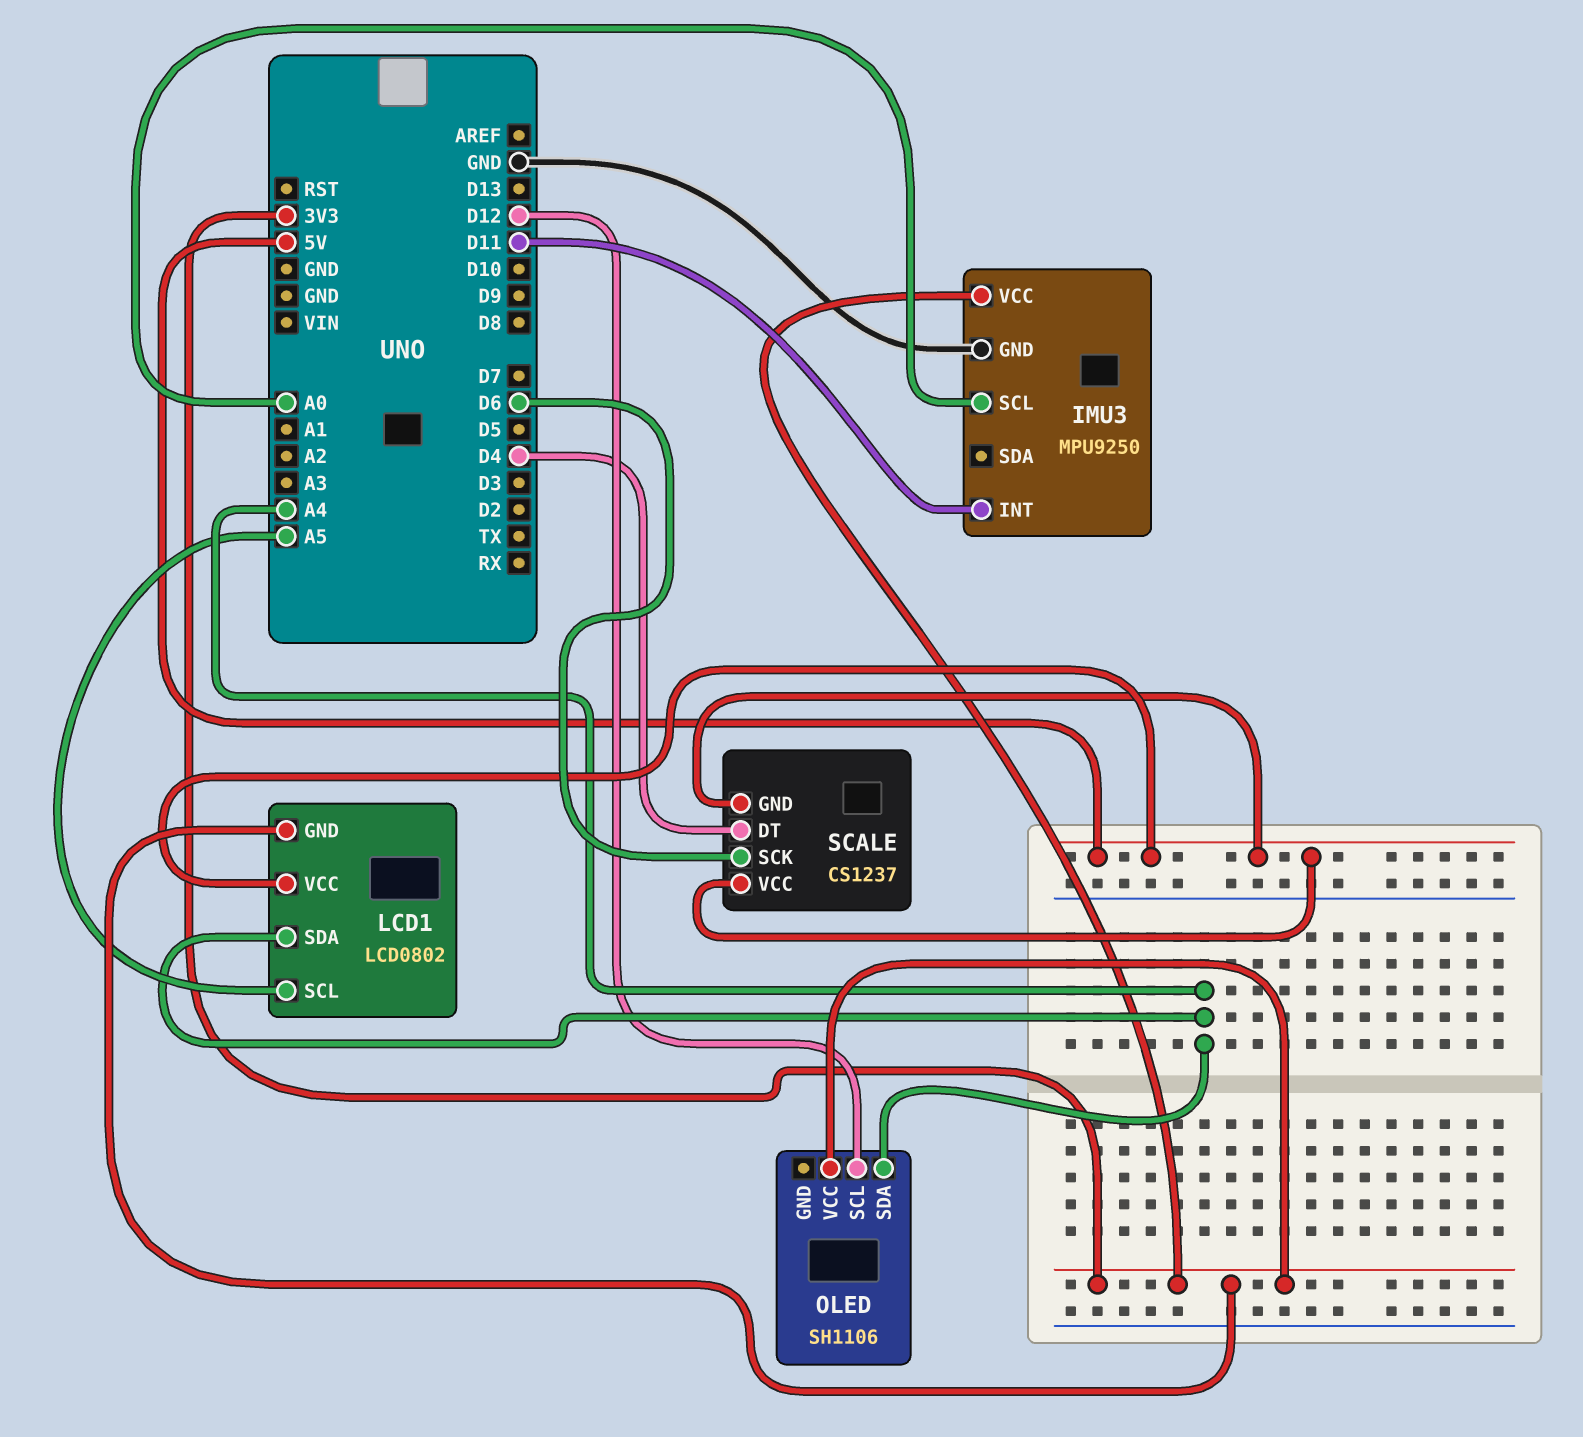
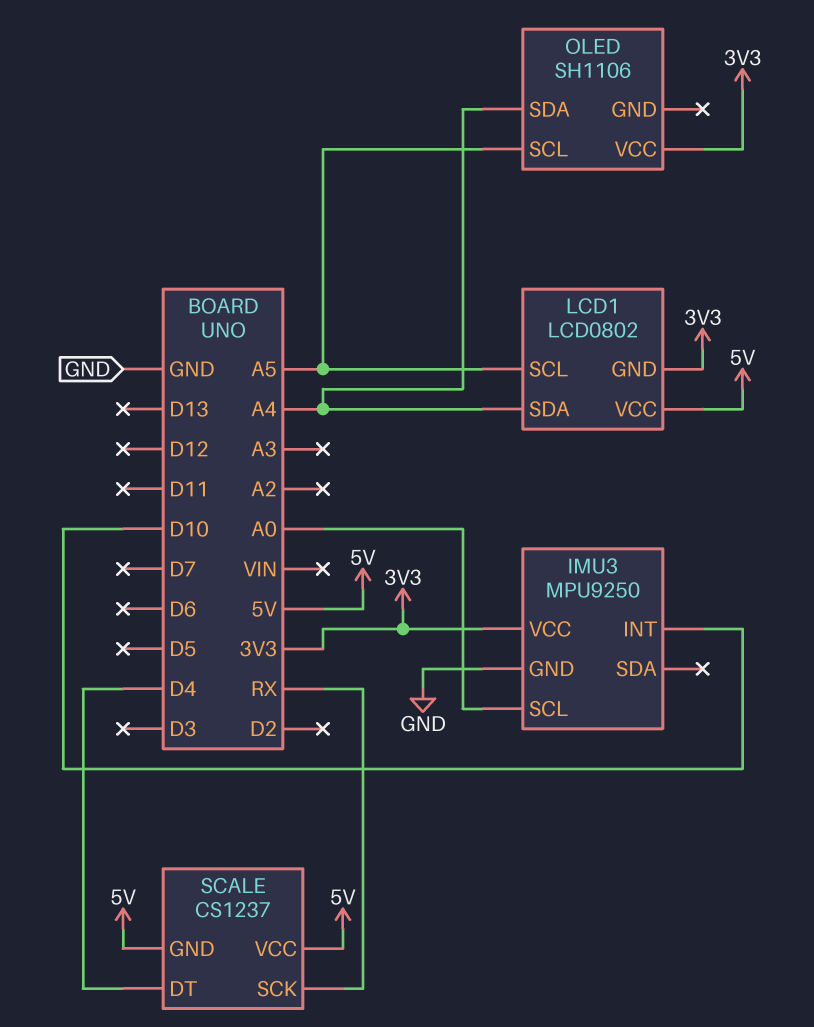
IMU3 pin INT: D11 -> D10
OLED pin SCL: D12 -> A5
SCALE pin SCK: D6 -> RX

